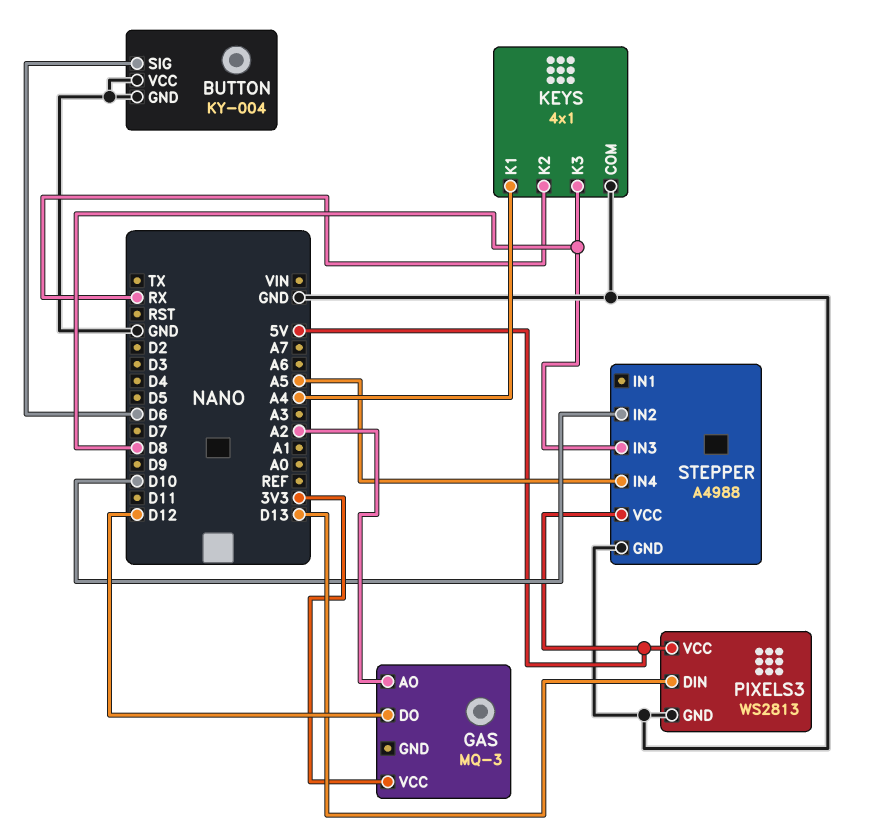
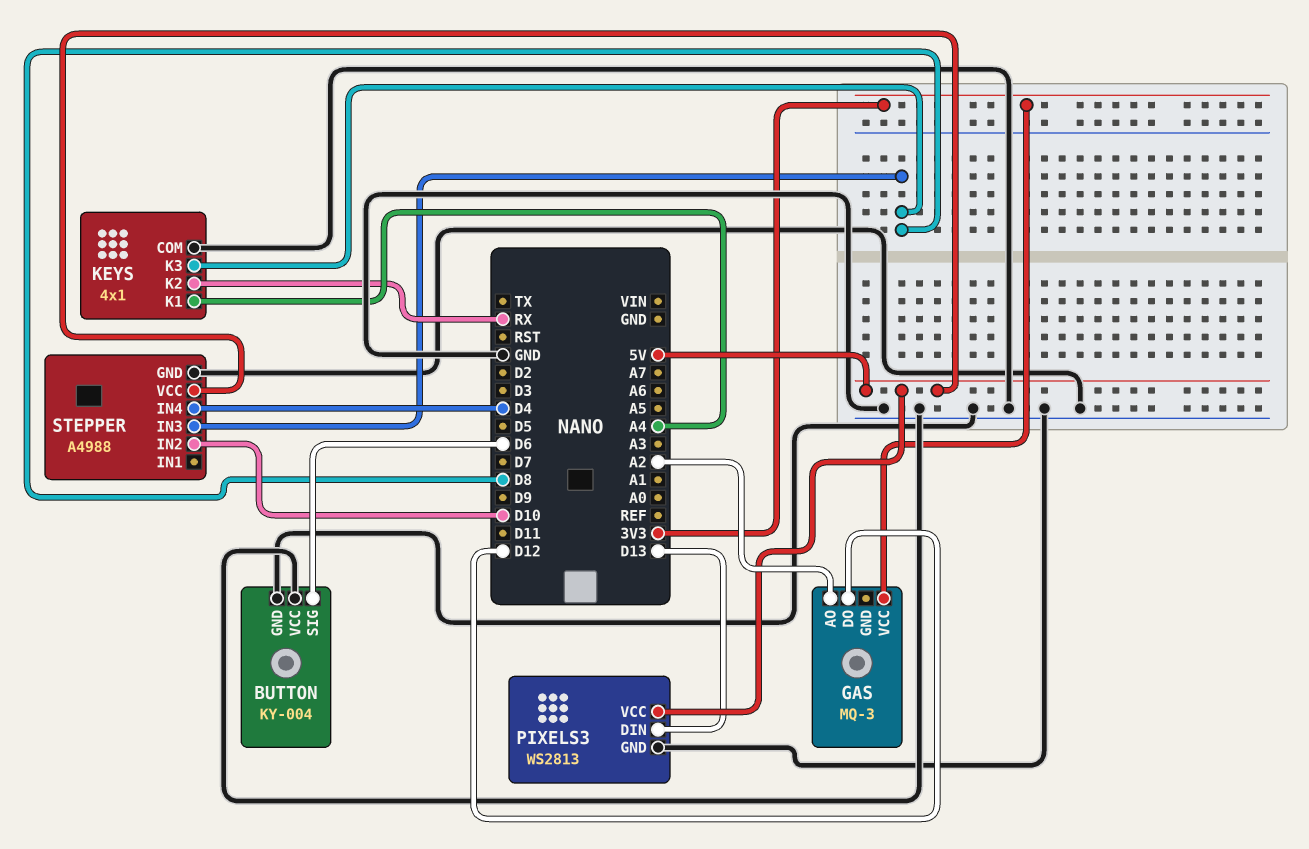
STEPPER pin IN4: A5 -> D4

